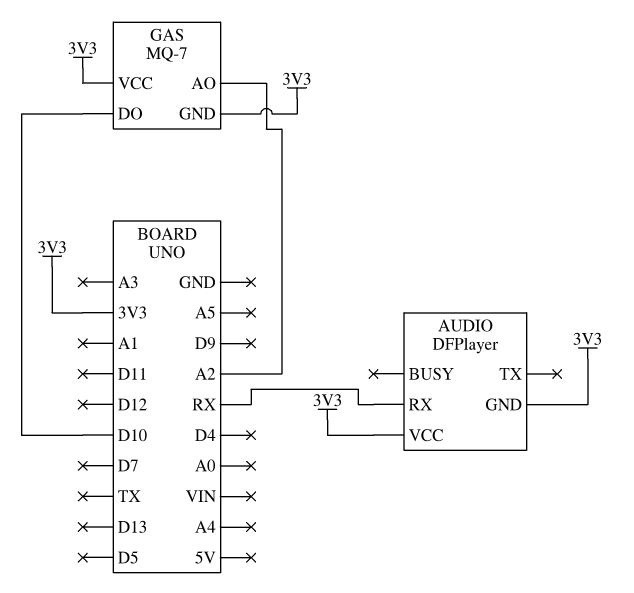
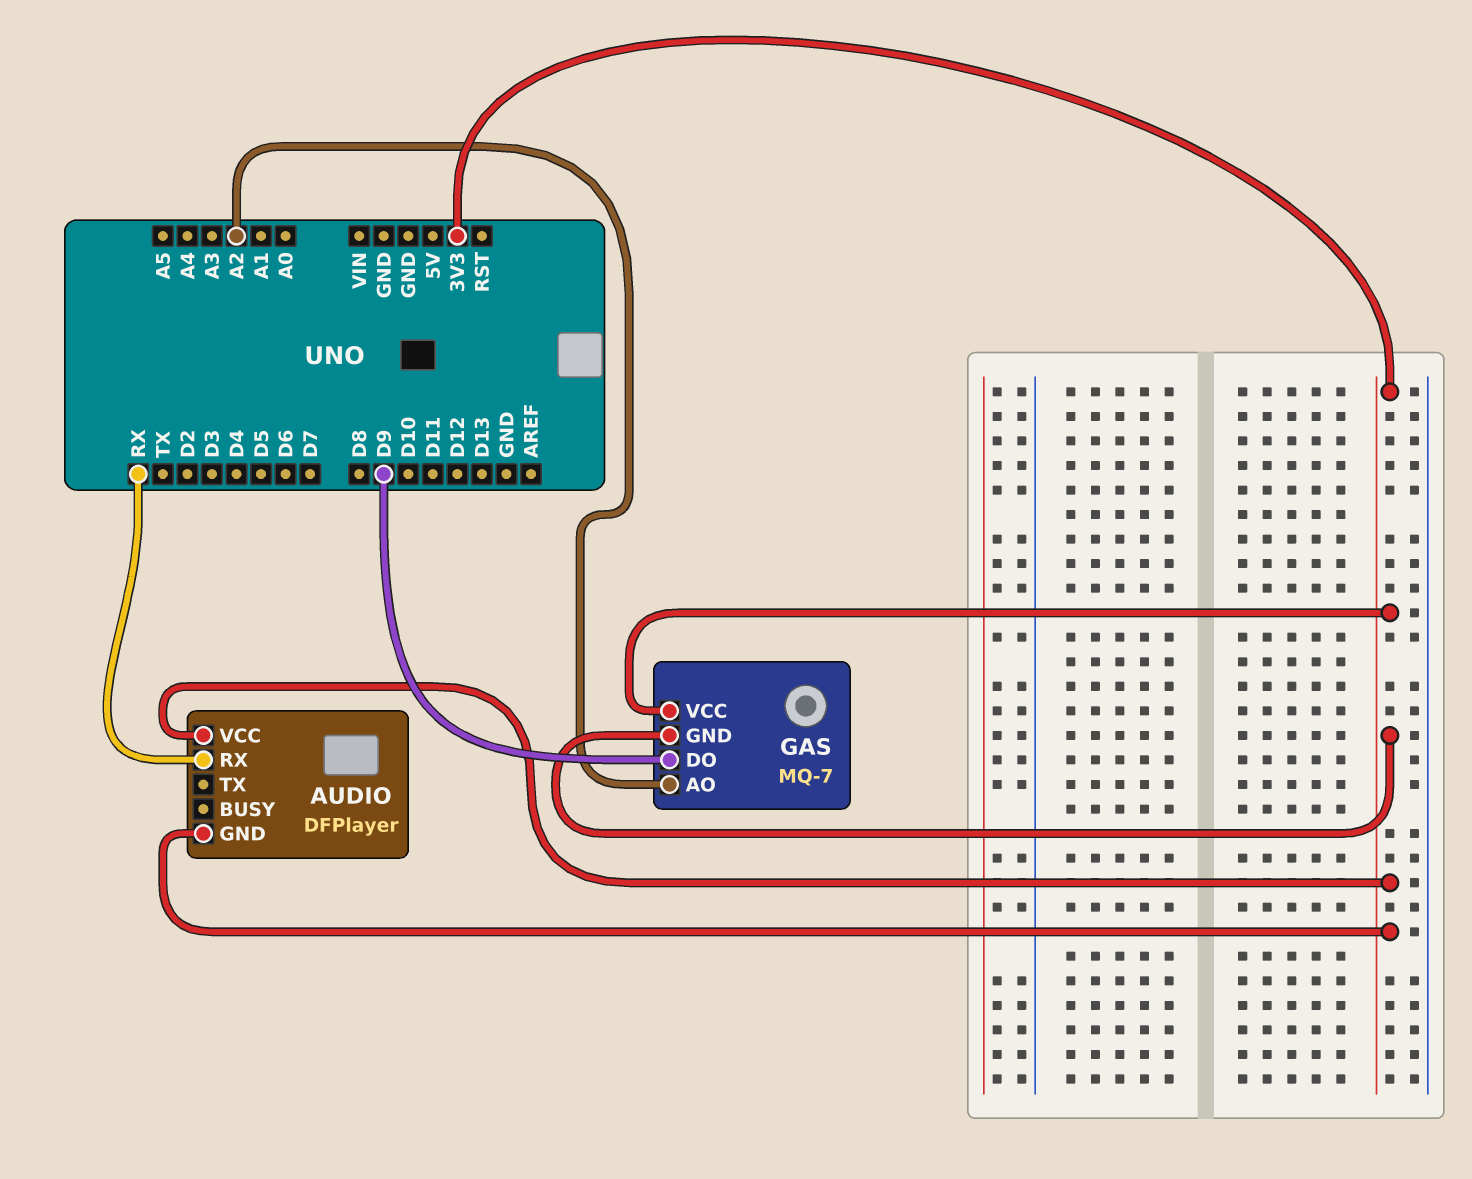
GAS pin DO: D10 -> D9

